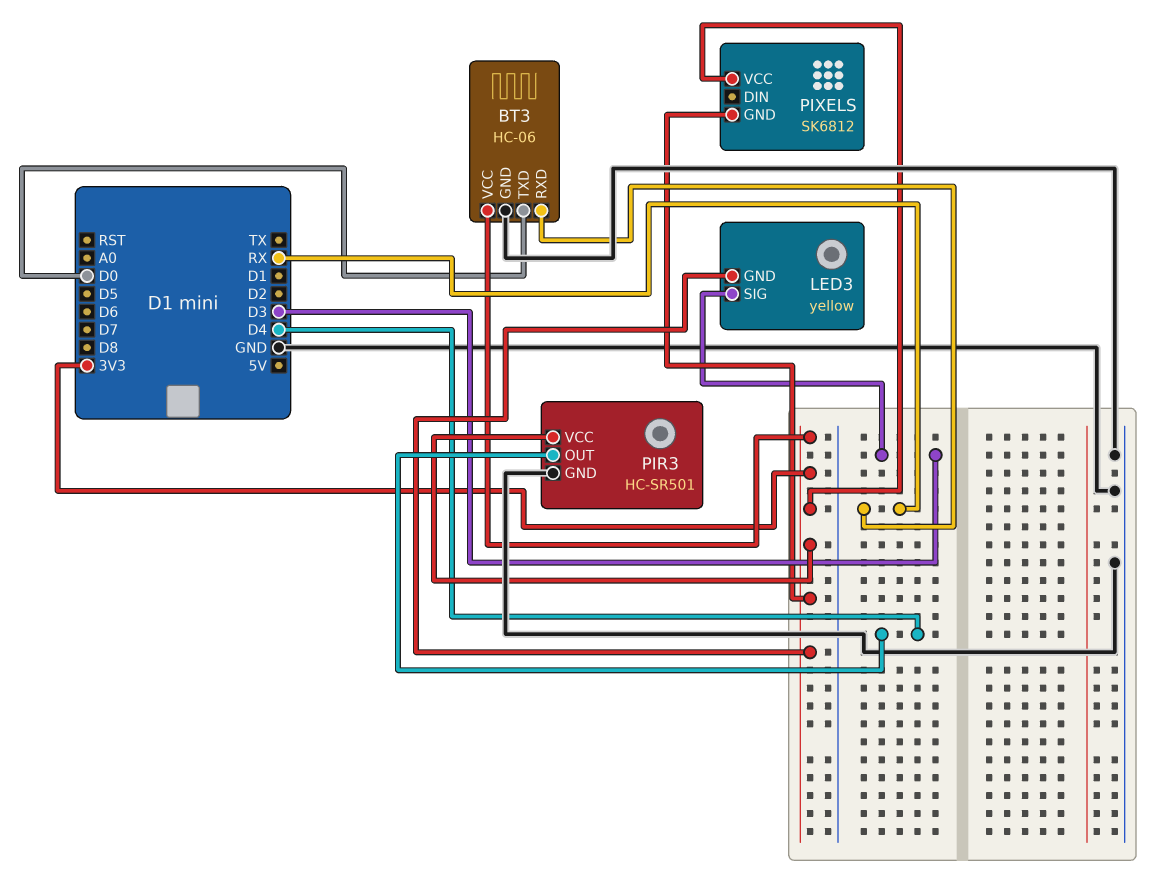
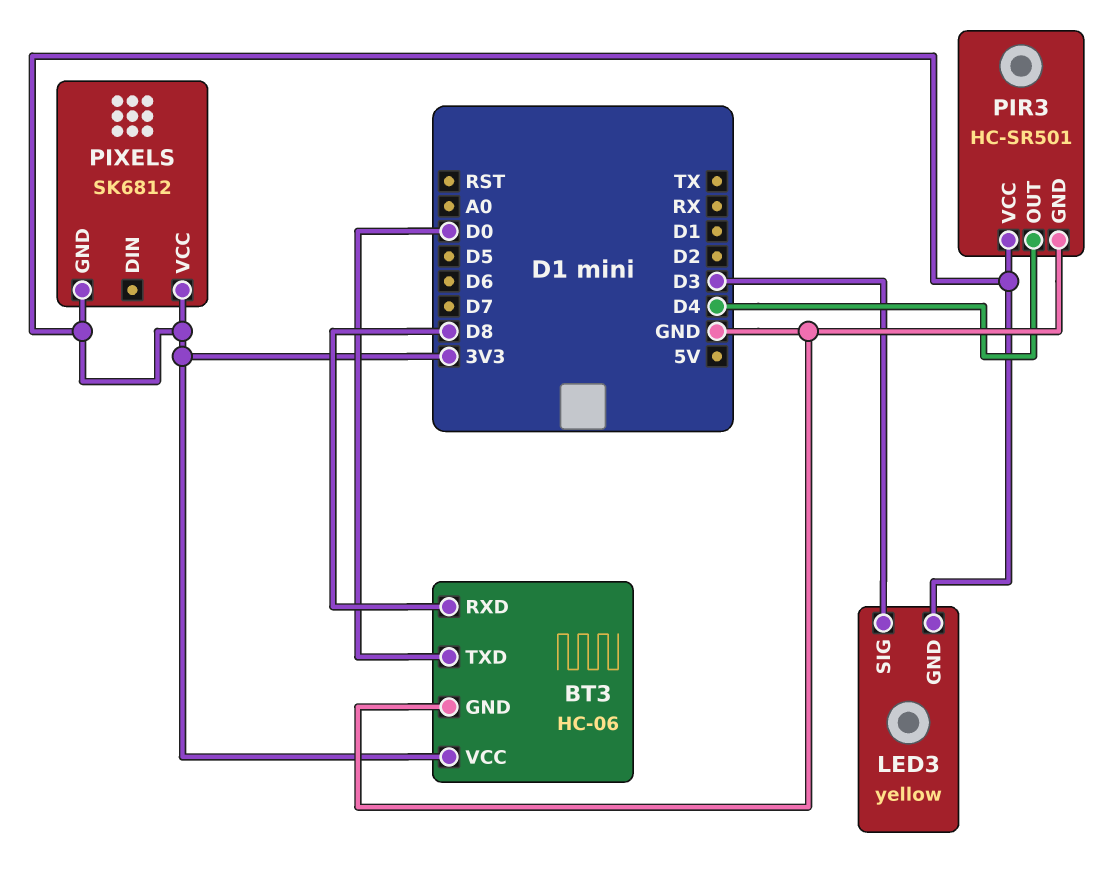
BT3 pin RXD: RX -> D8

